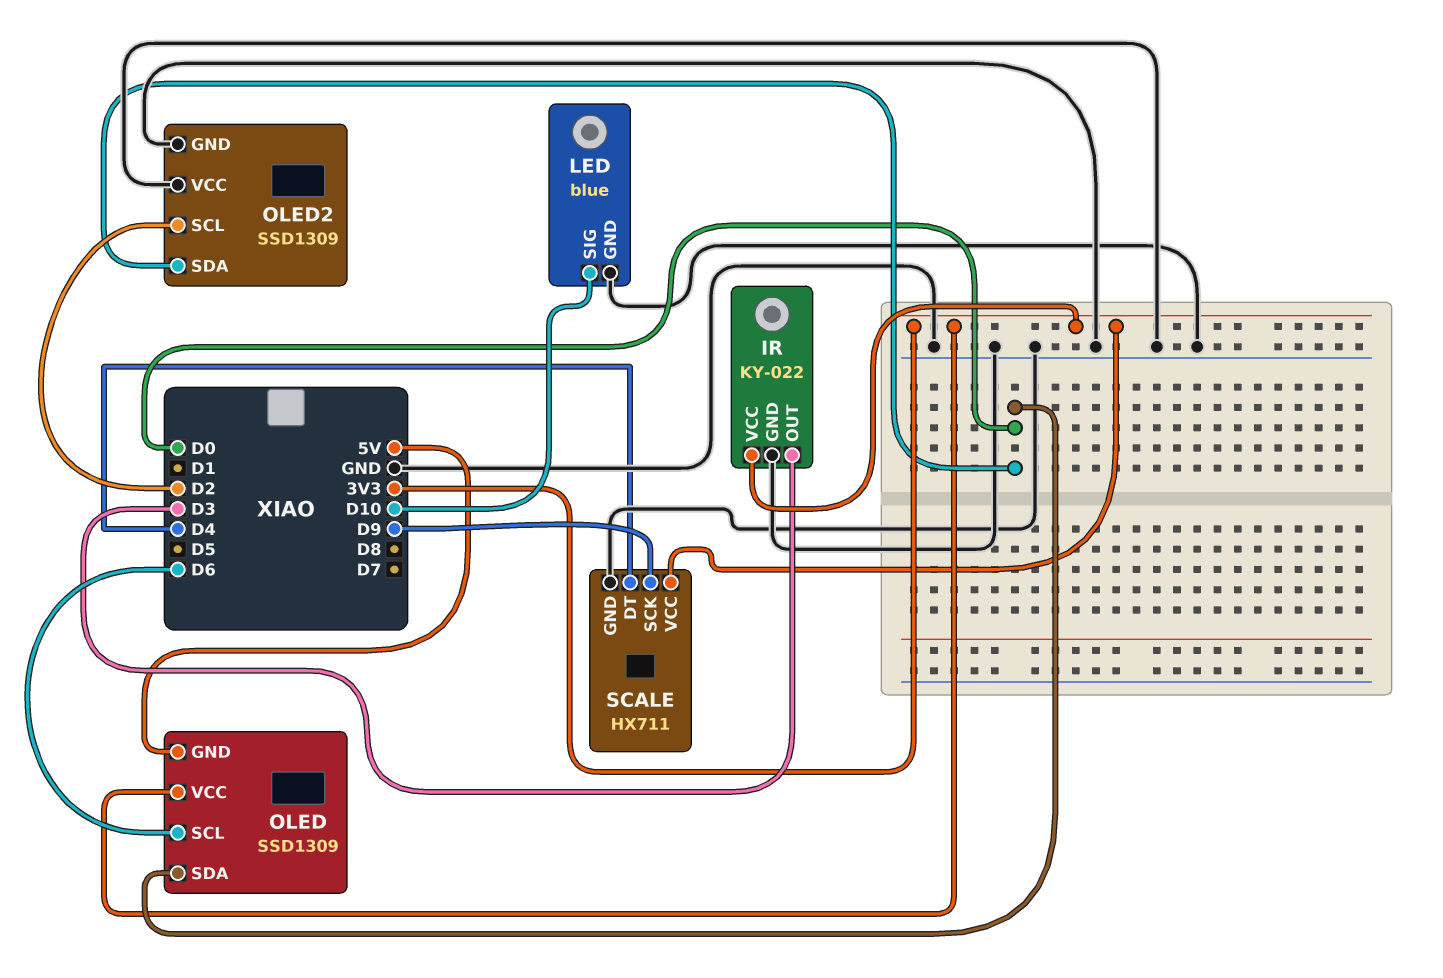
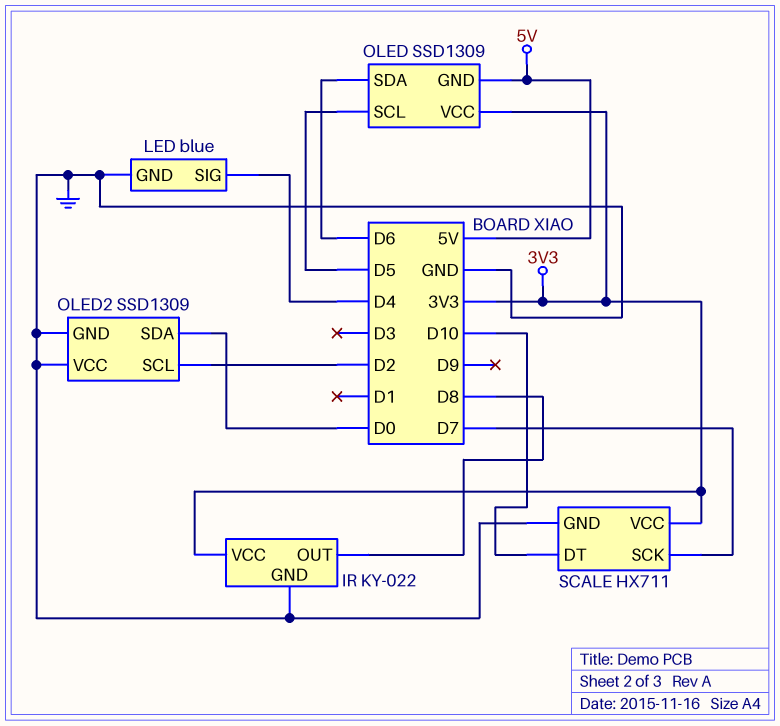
IR pin OUT: D3 -> D8
LED pin SIG: D10 -> D4
OLED pin SCL: D6 -> D5
OLED pin SDA: D0 -> D6
SCALE pin DT: D4 -> D10
SCALE pin SCK: D9 -> D7

